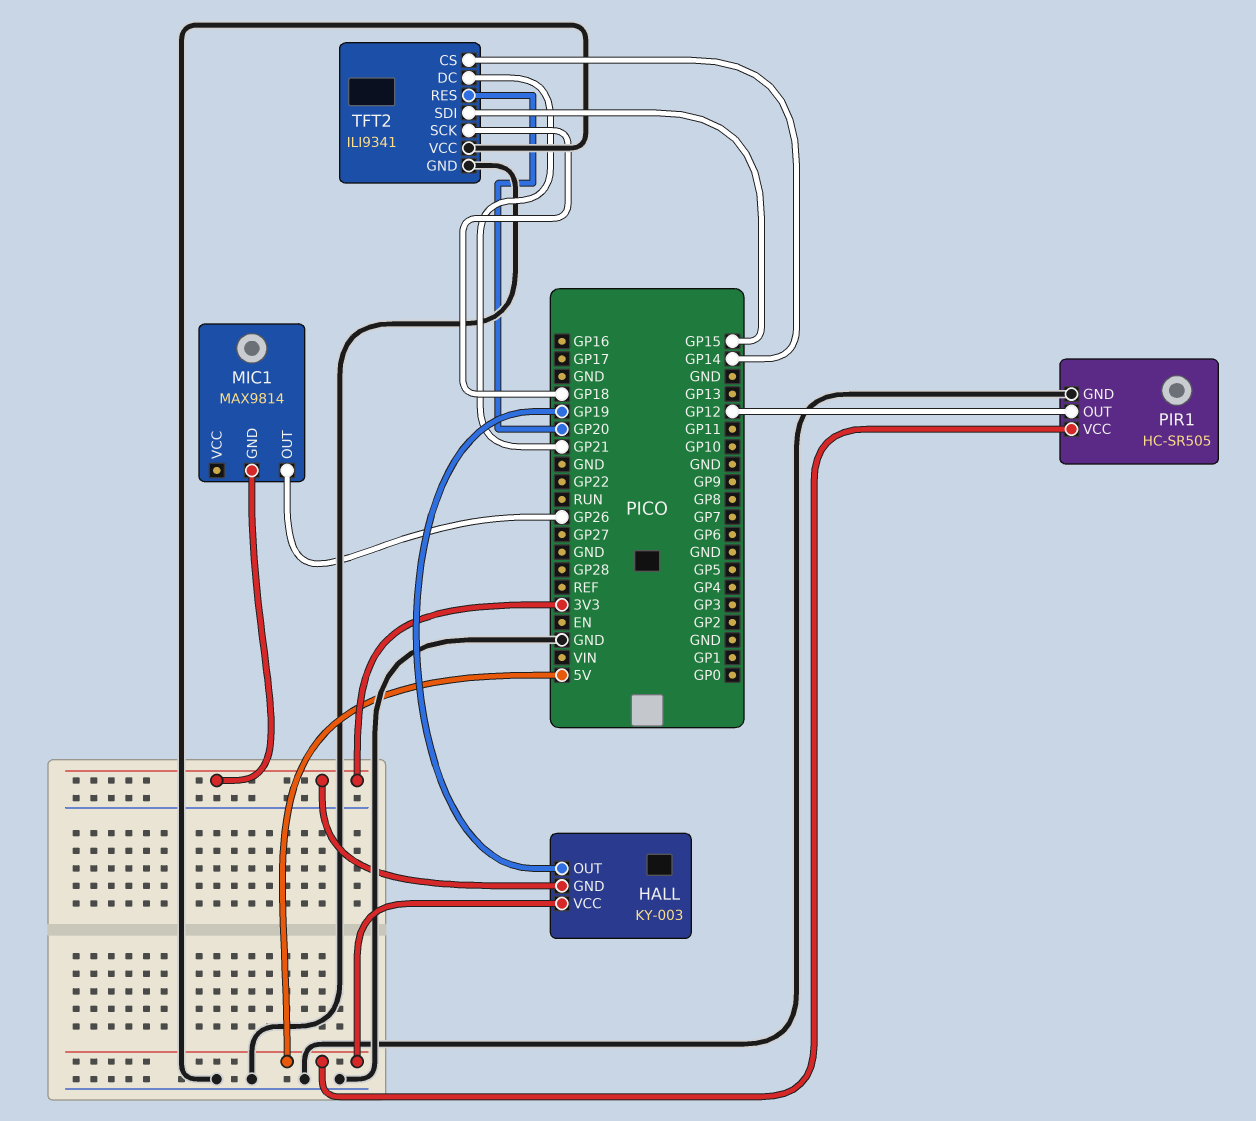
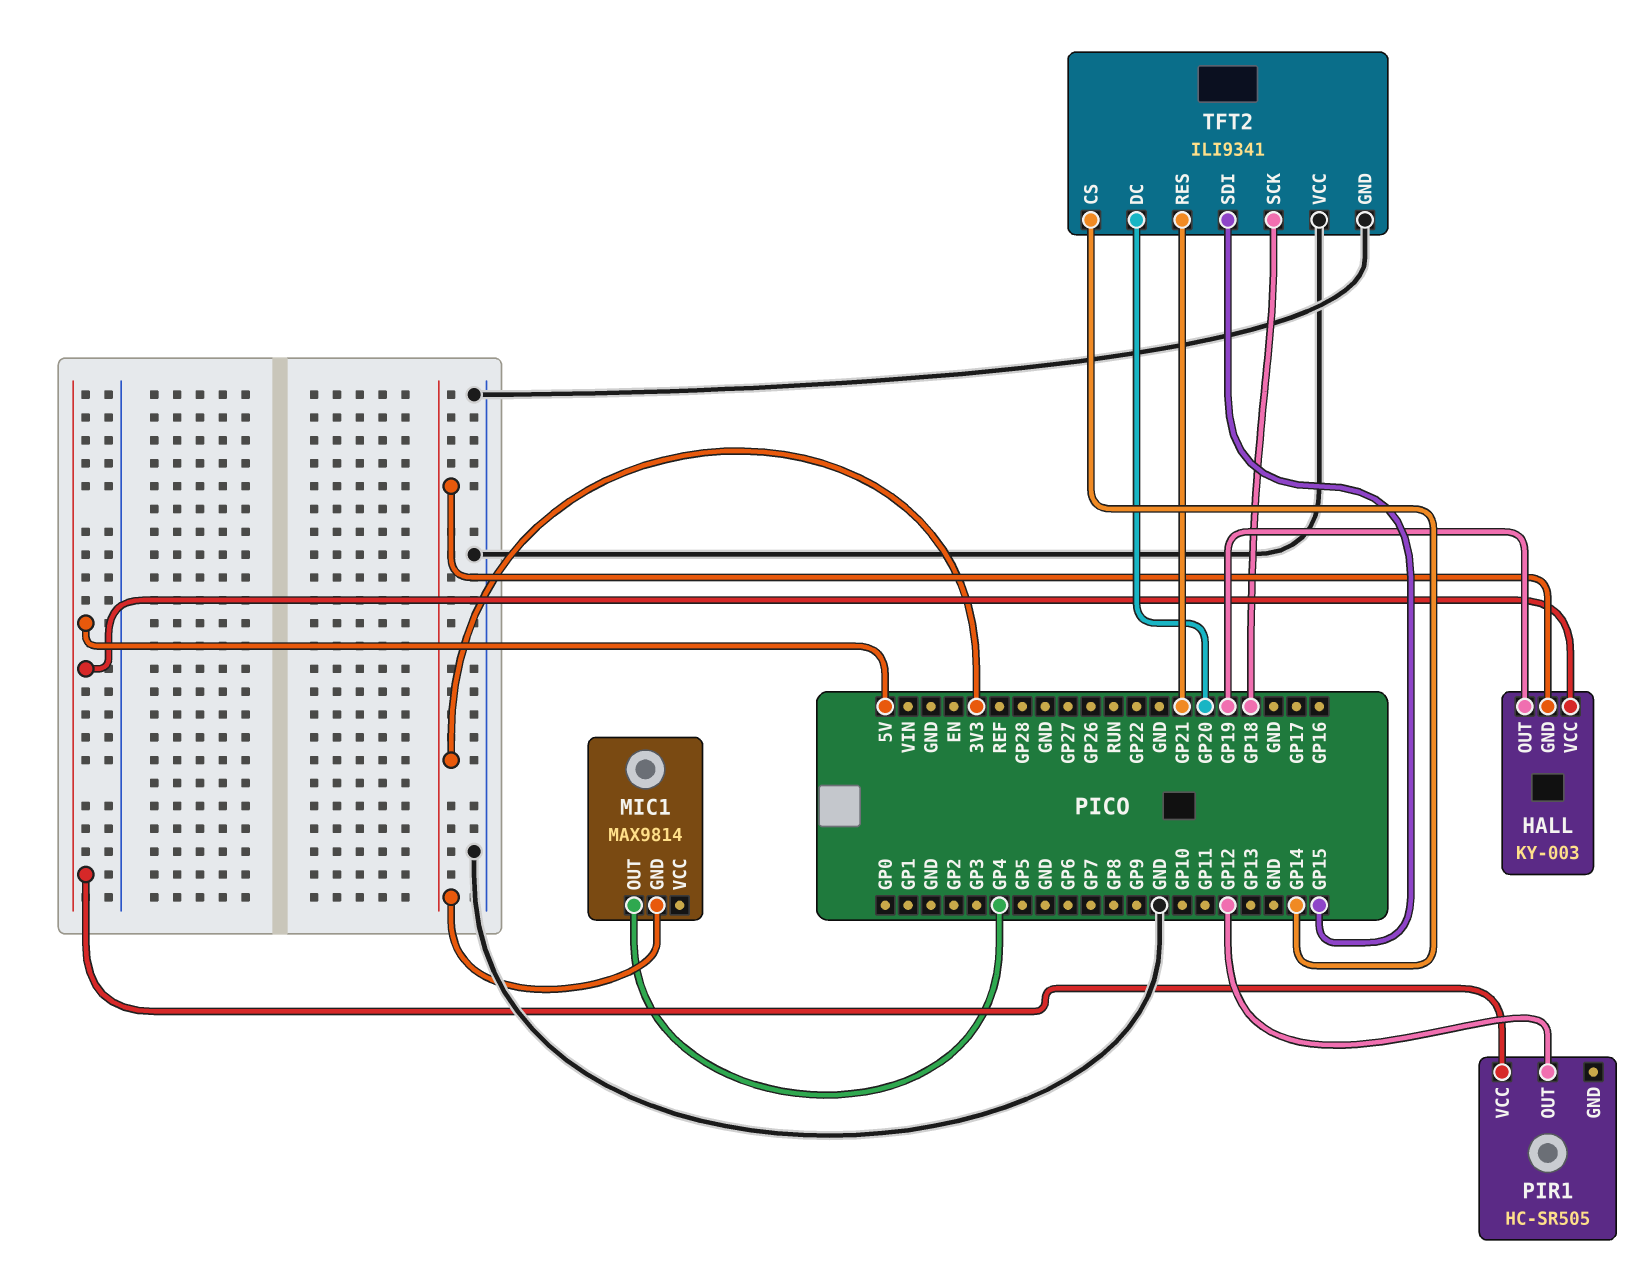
MIC1 pin OUT: GP26 -> GP4
PIR1 pin GND: GND -> none
TFT2 pin DC: GP21 -> GP20
TFT2 pin RES: GP20 -> GP21

